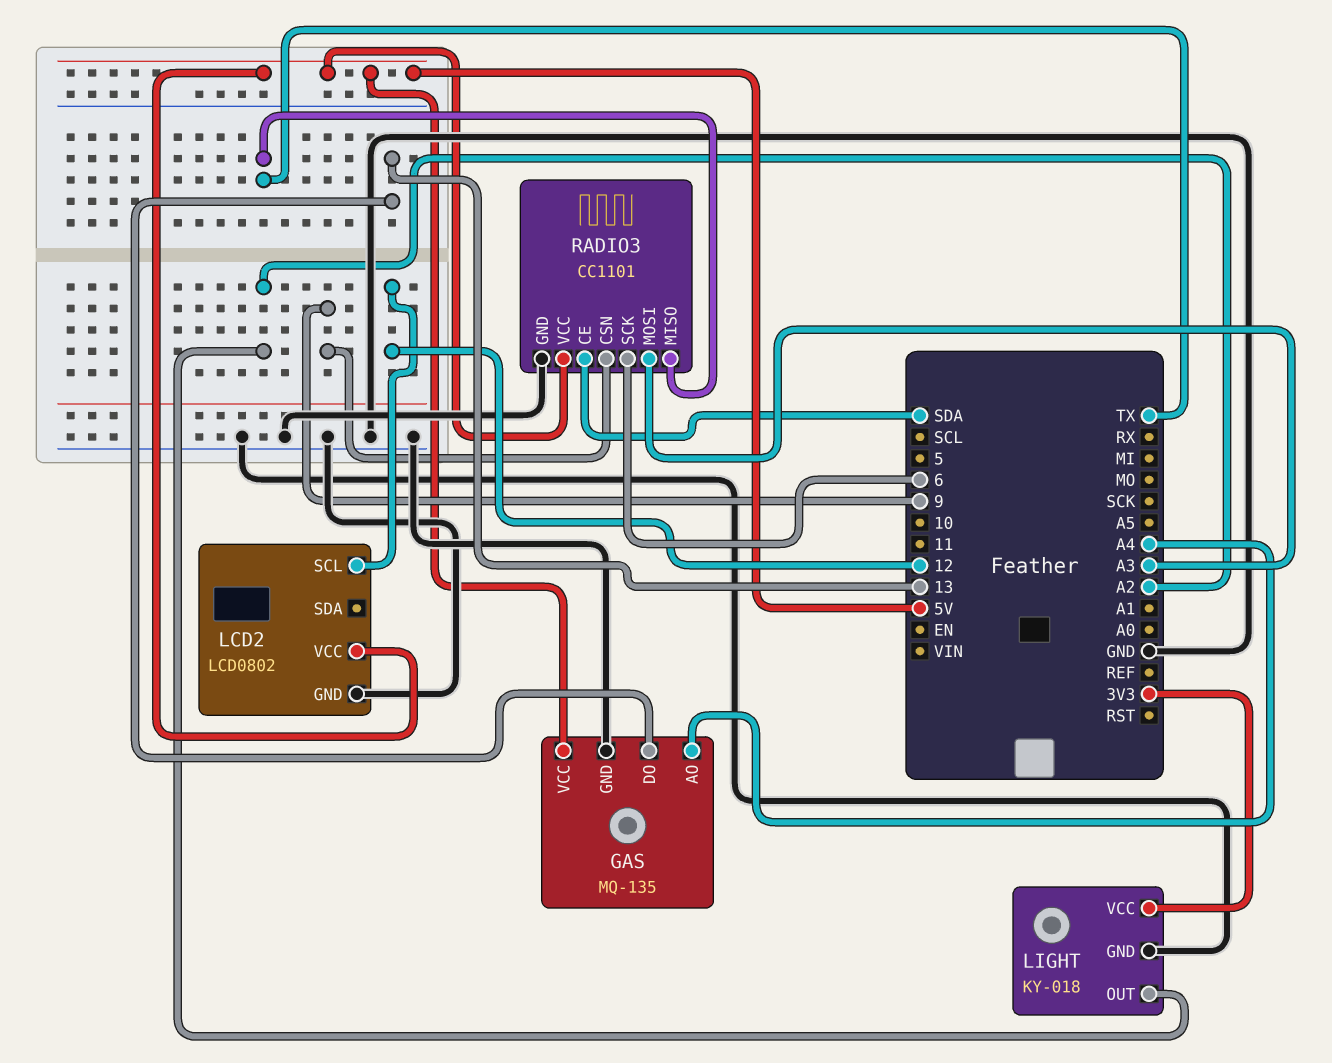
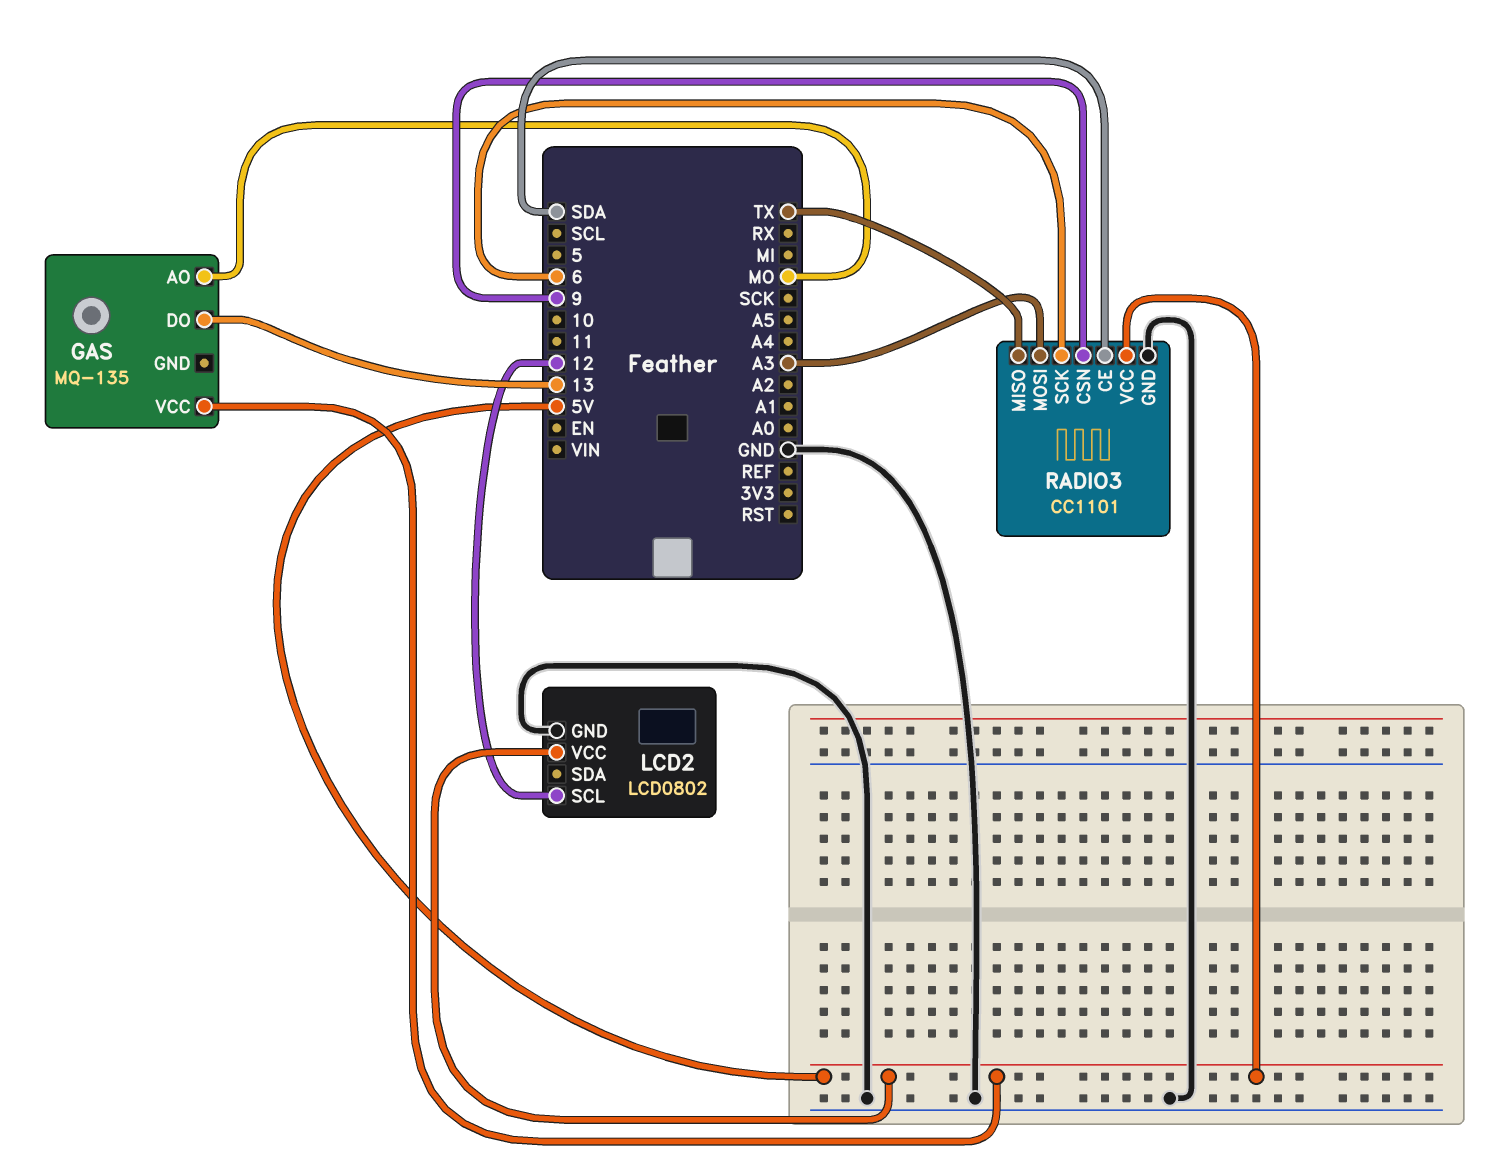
GAS pin AO: A4 -> MO
GAS pin GND: GND -> none
LIGHT: KY-018 -> none
LIGHT pin GND: GND -> none
LIGHT pin OUT: A2 -> none
LIGHT pin VCC: 3V3 -> none

